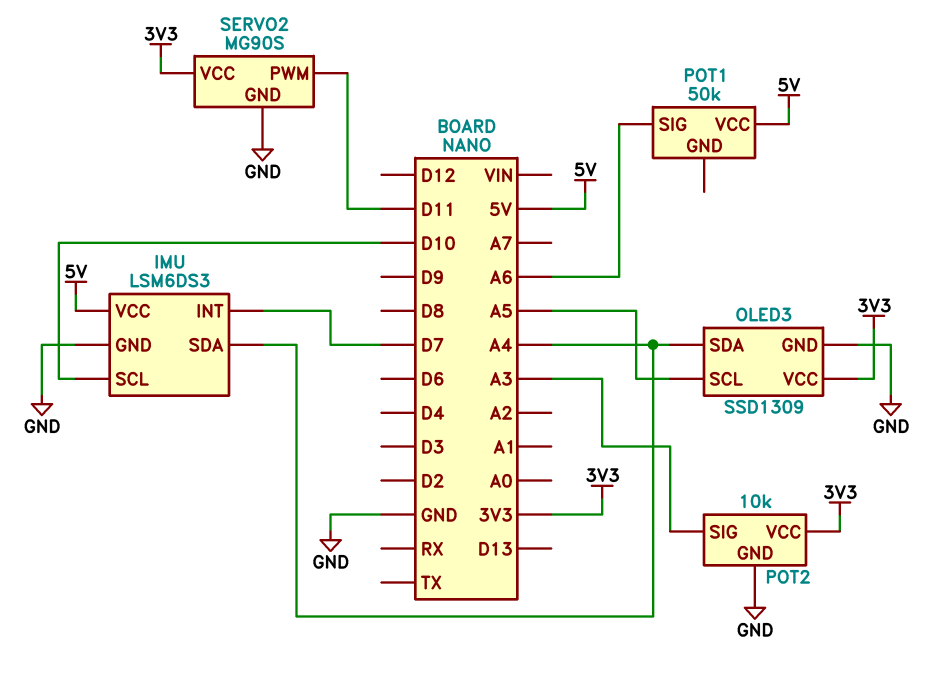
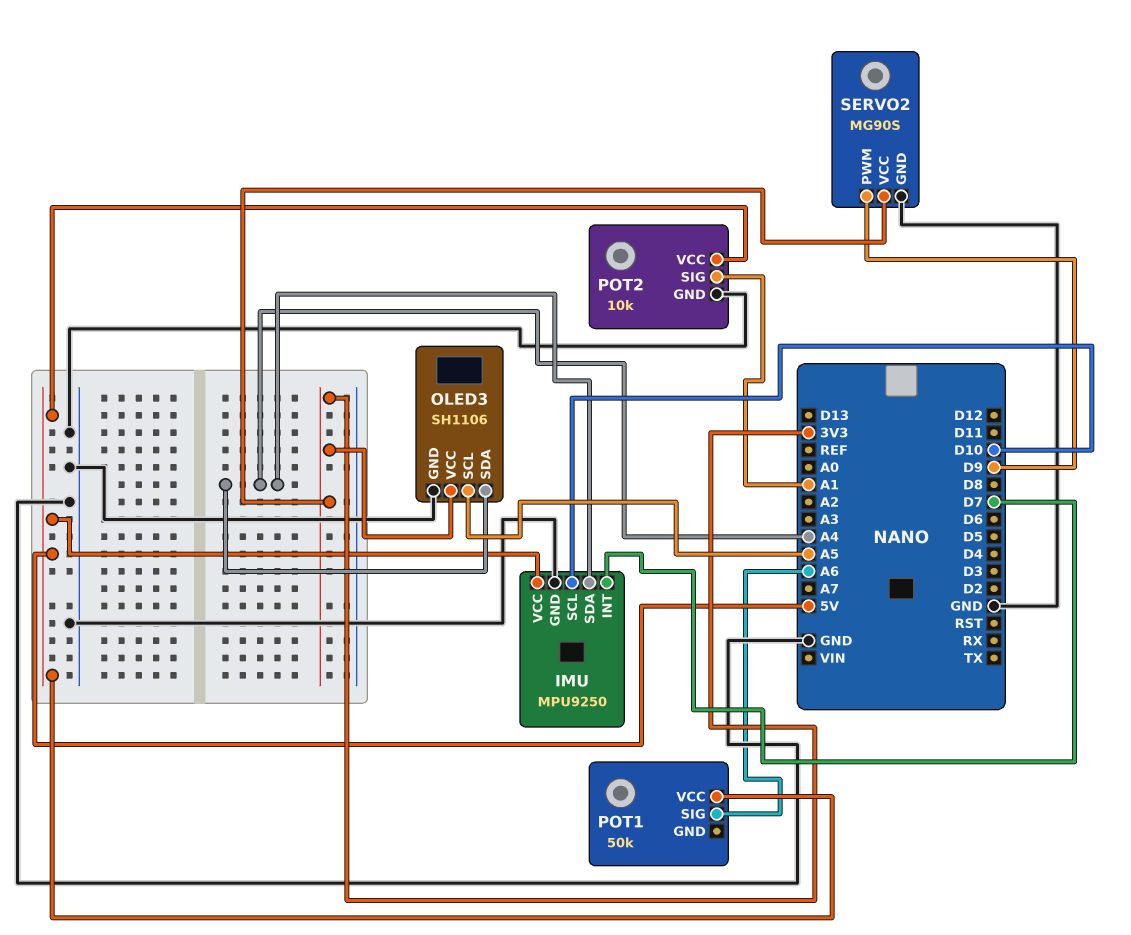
IMU: LSM6DS3 -> MPU9250
OLED3: SSD1309 -> SH1106
POT2 pin SIG: A3 -> A1
POT2 pin VCC: 3V3 -> 5V
SERVO2 pin PWM: D11 -> D9

